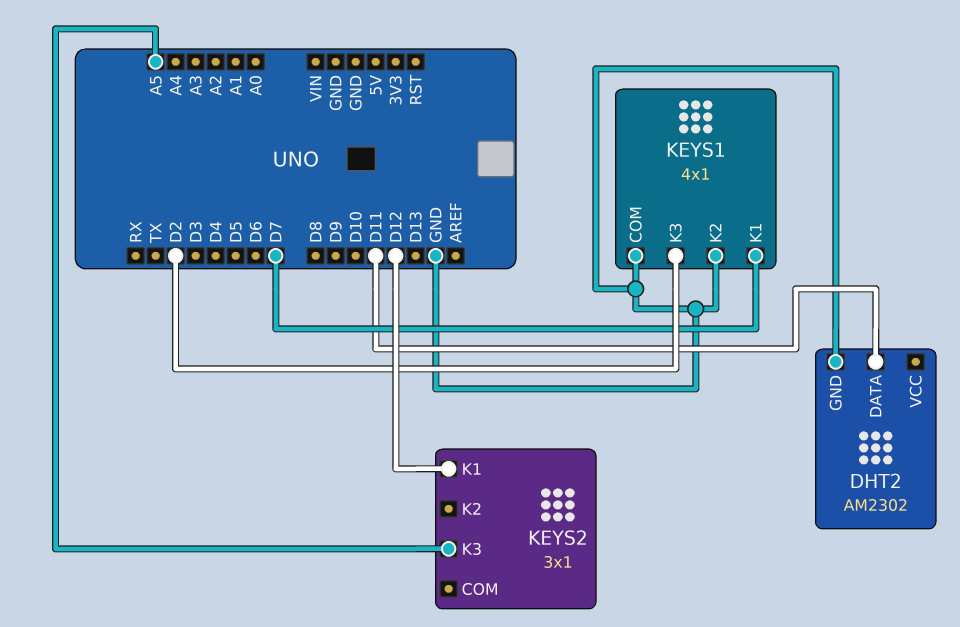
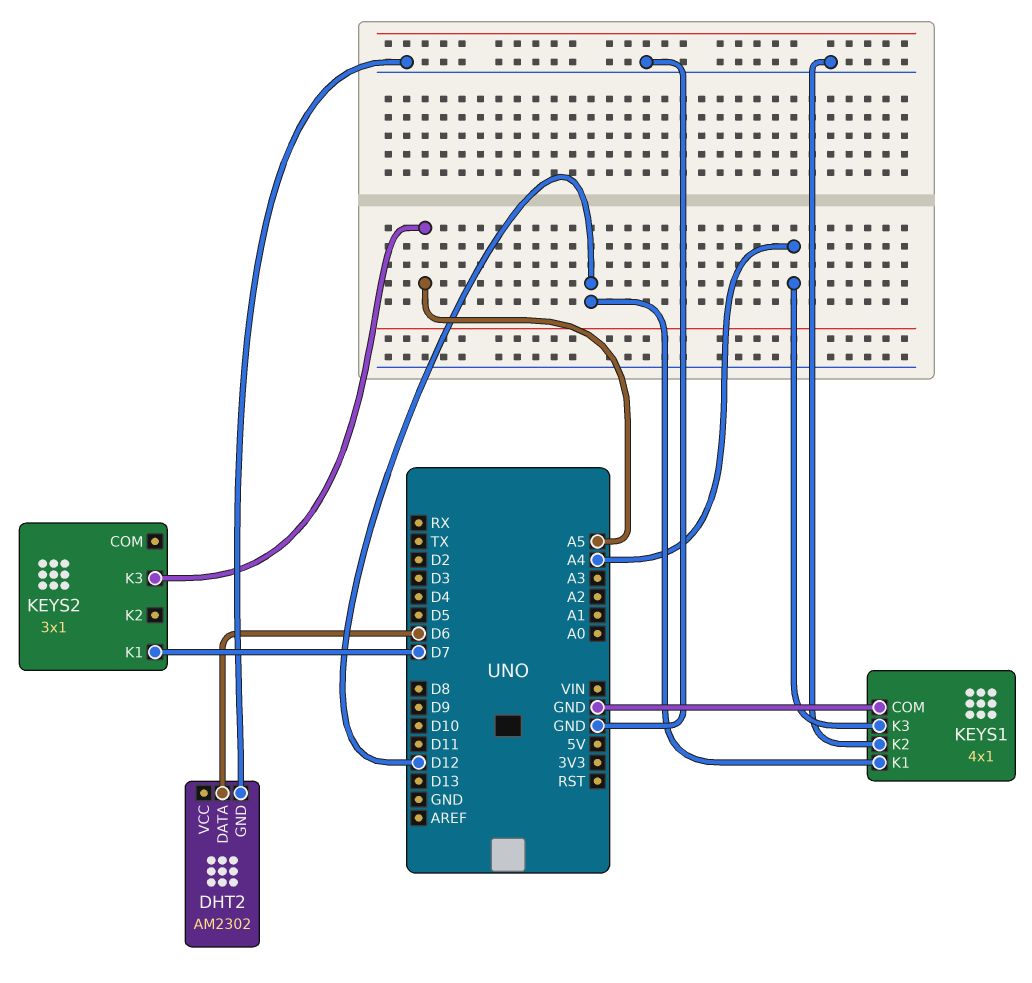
DHT2 pin DATA: D11 -> D6
KEYS1 pin K1: D7 -> D12
KEYS1 pin K3: D2 -> A4
KEYS2 pin K1: D12 -> D7

